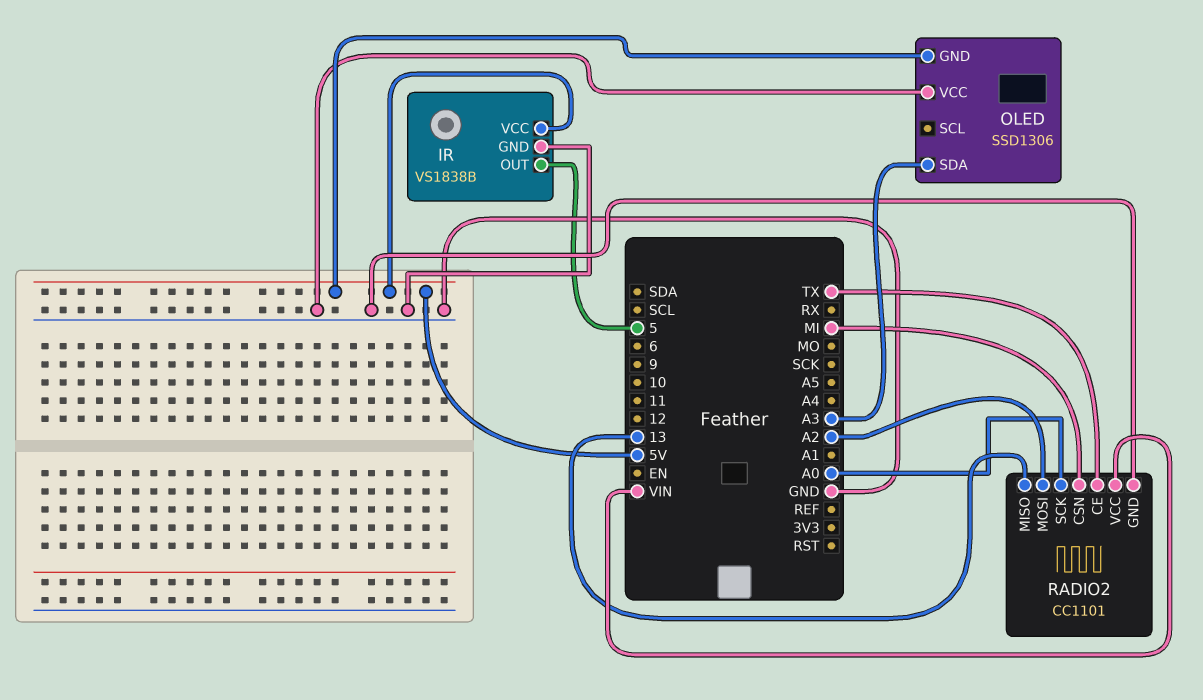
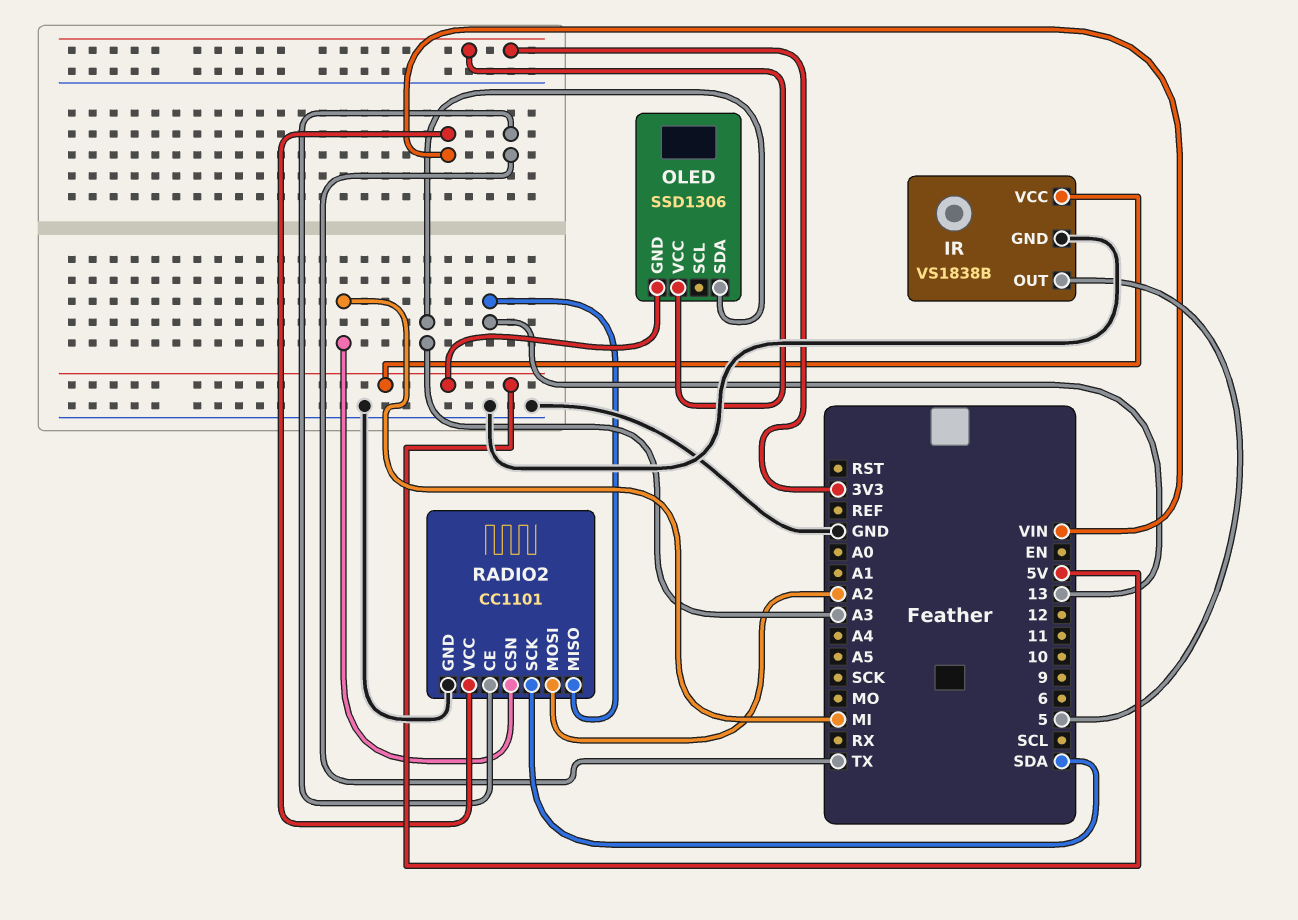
OLED pin VCC: GND -> 3V3
RADIO2 pin SCK: A0 -> SDA

